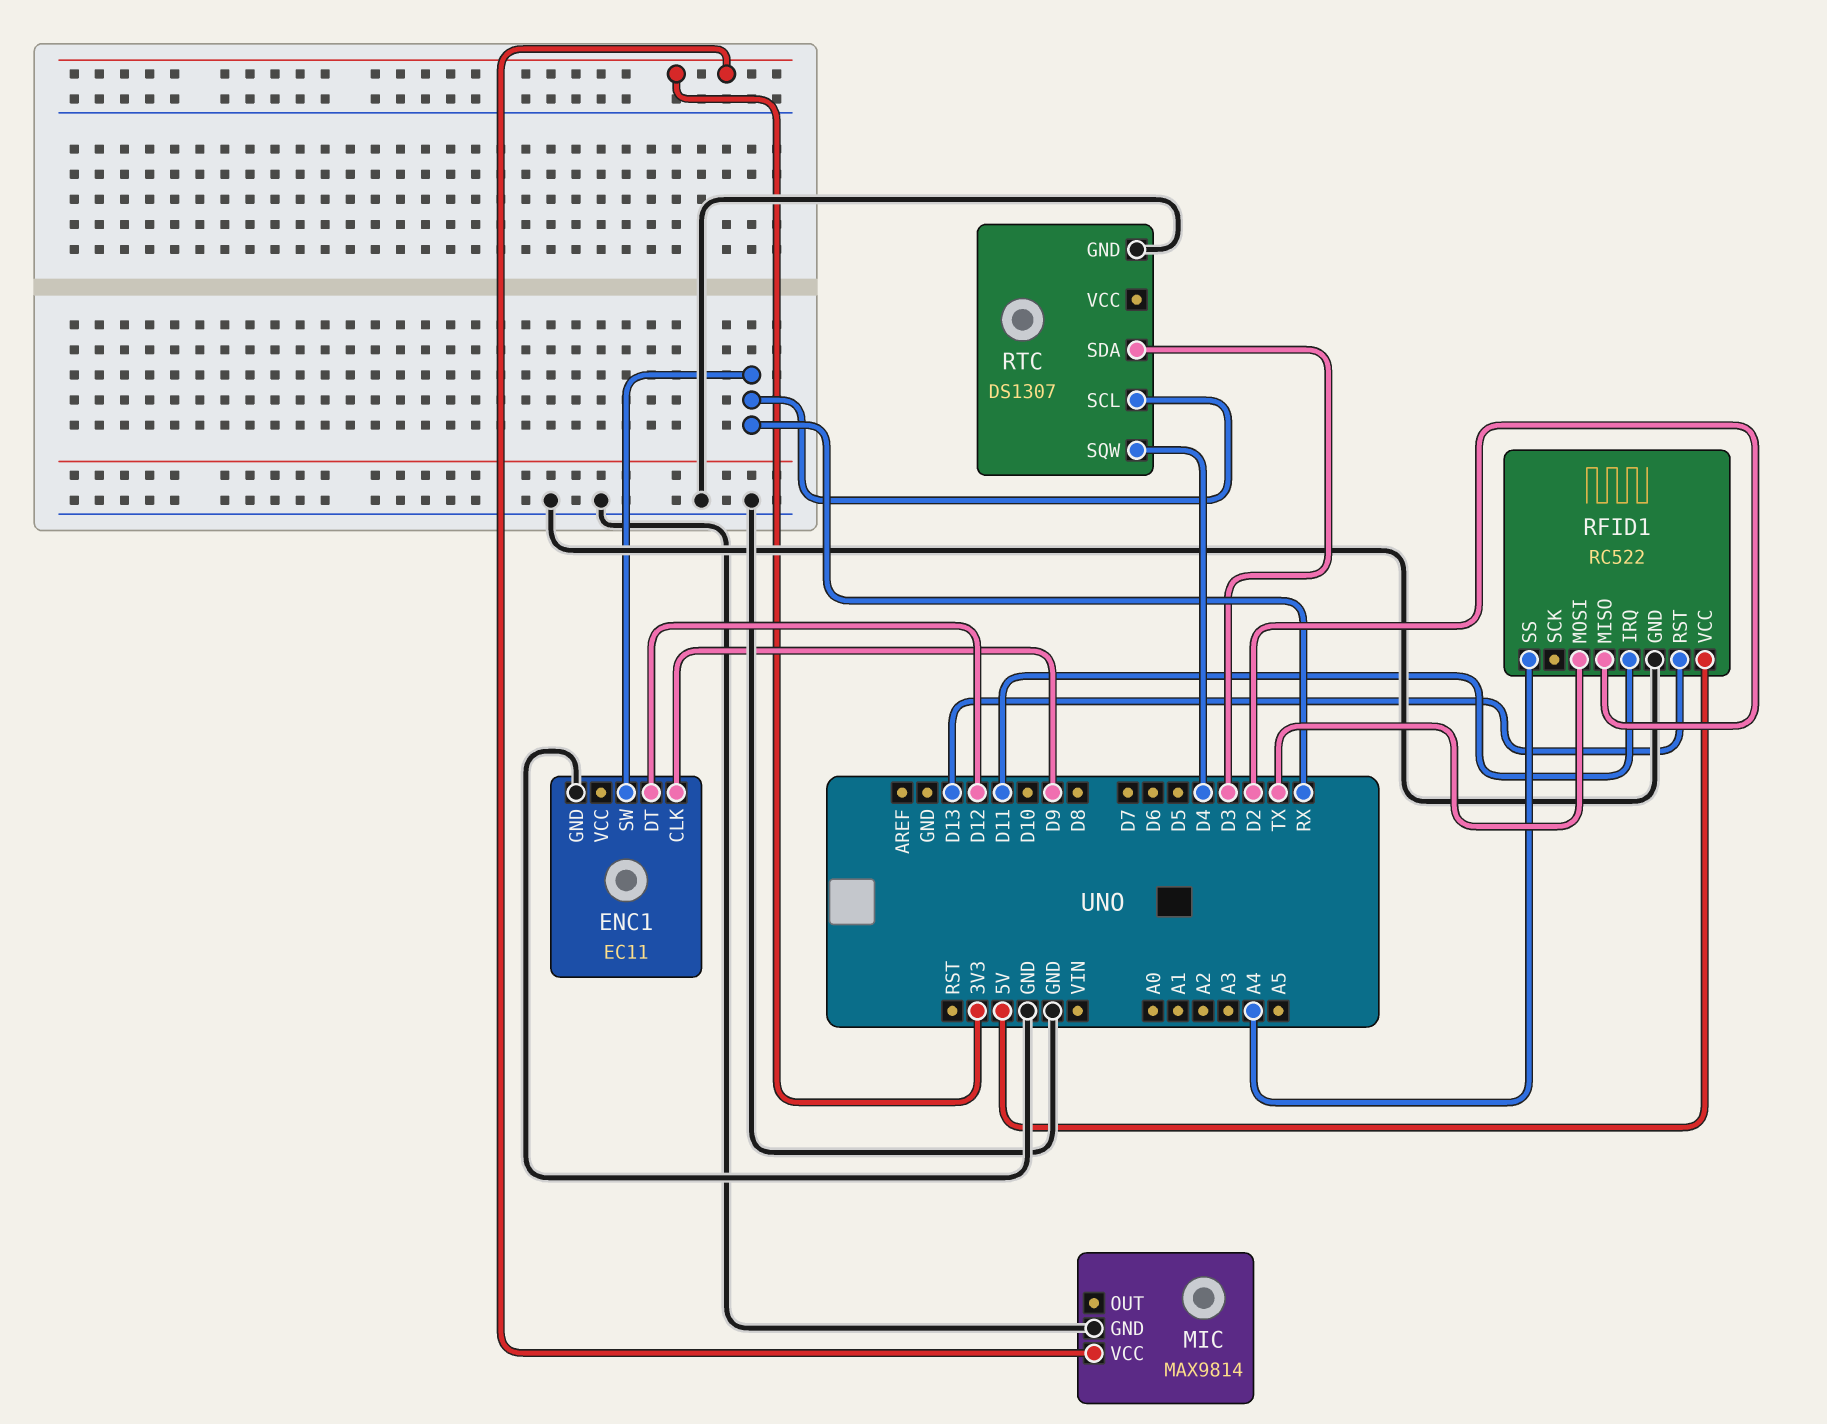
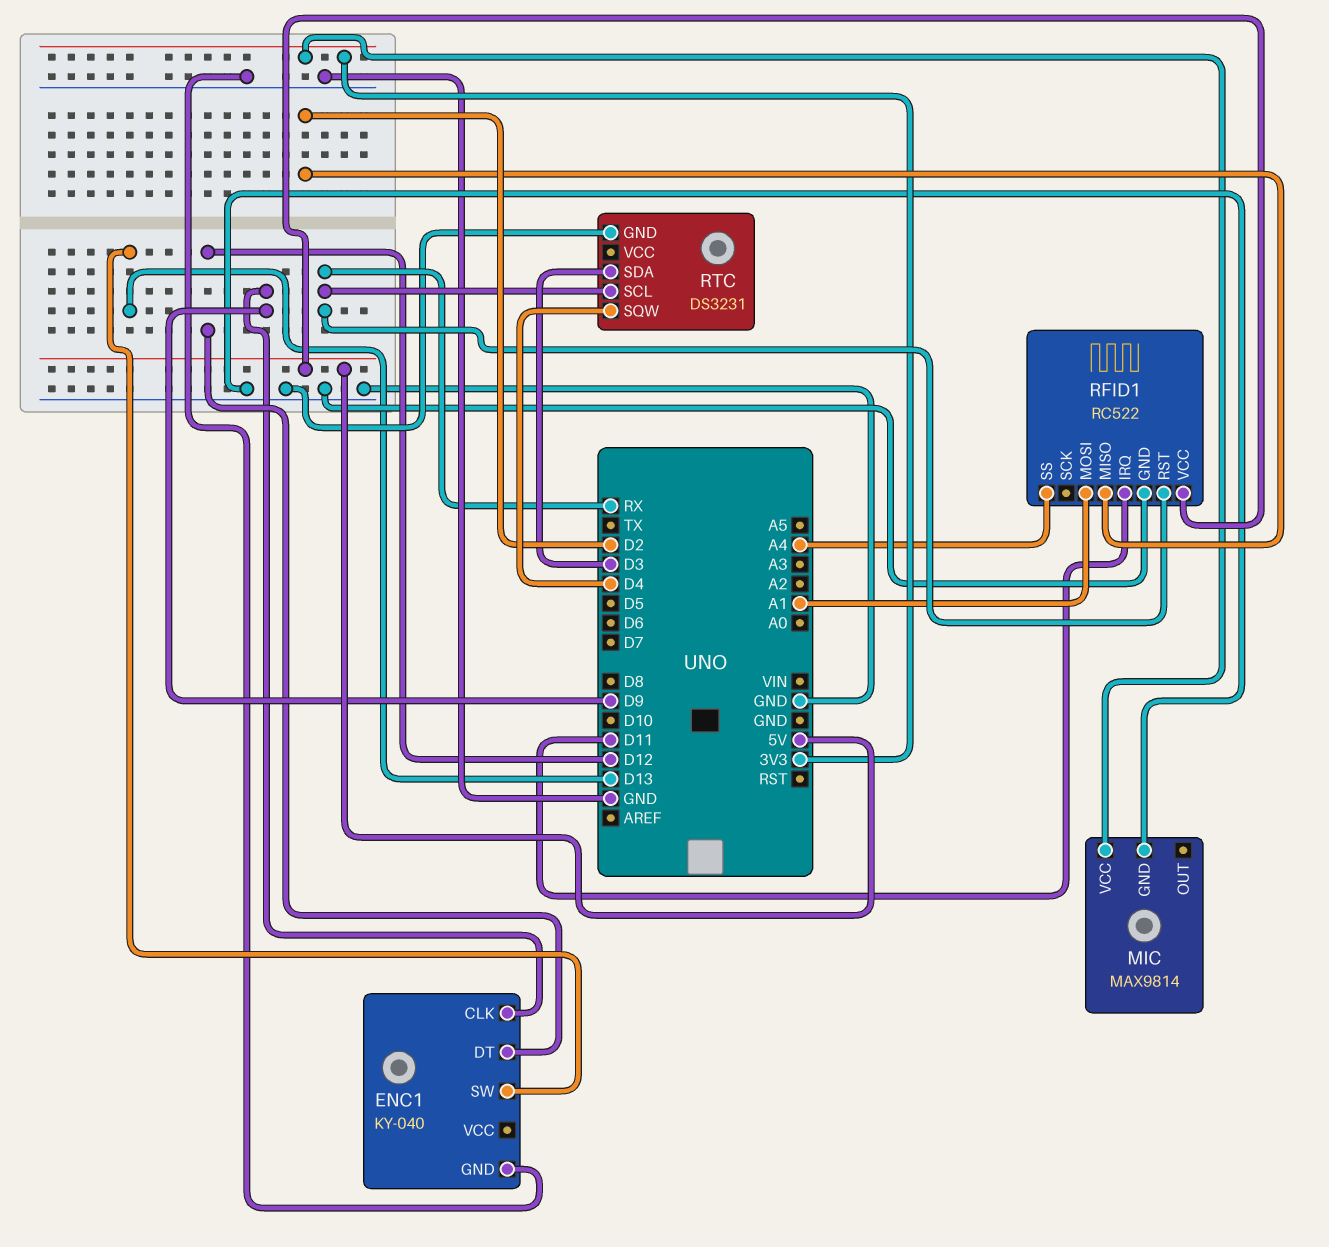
ENC1: EC11 -> KY-040
ENC1 pin SW: RX -> D13
RFID1 pin MOSI: TX -> A1
RFID1 pin RST: D13 -> RX
RTC: DS1307 -> DS3231

